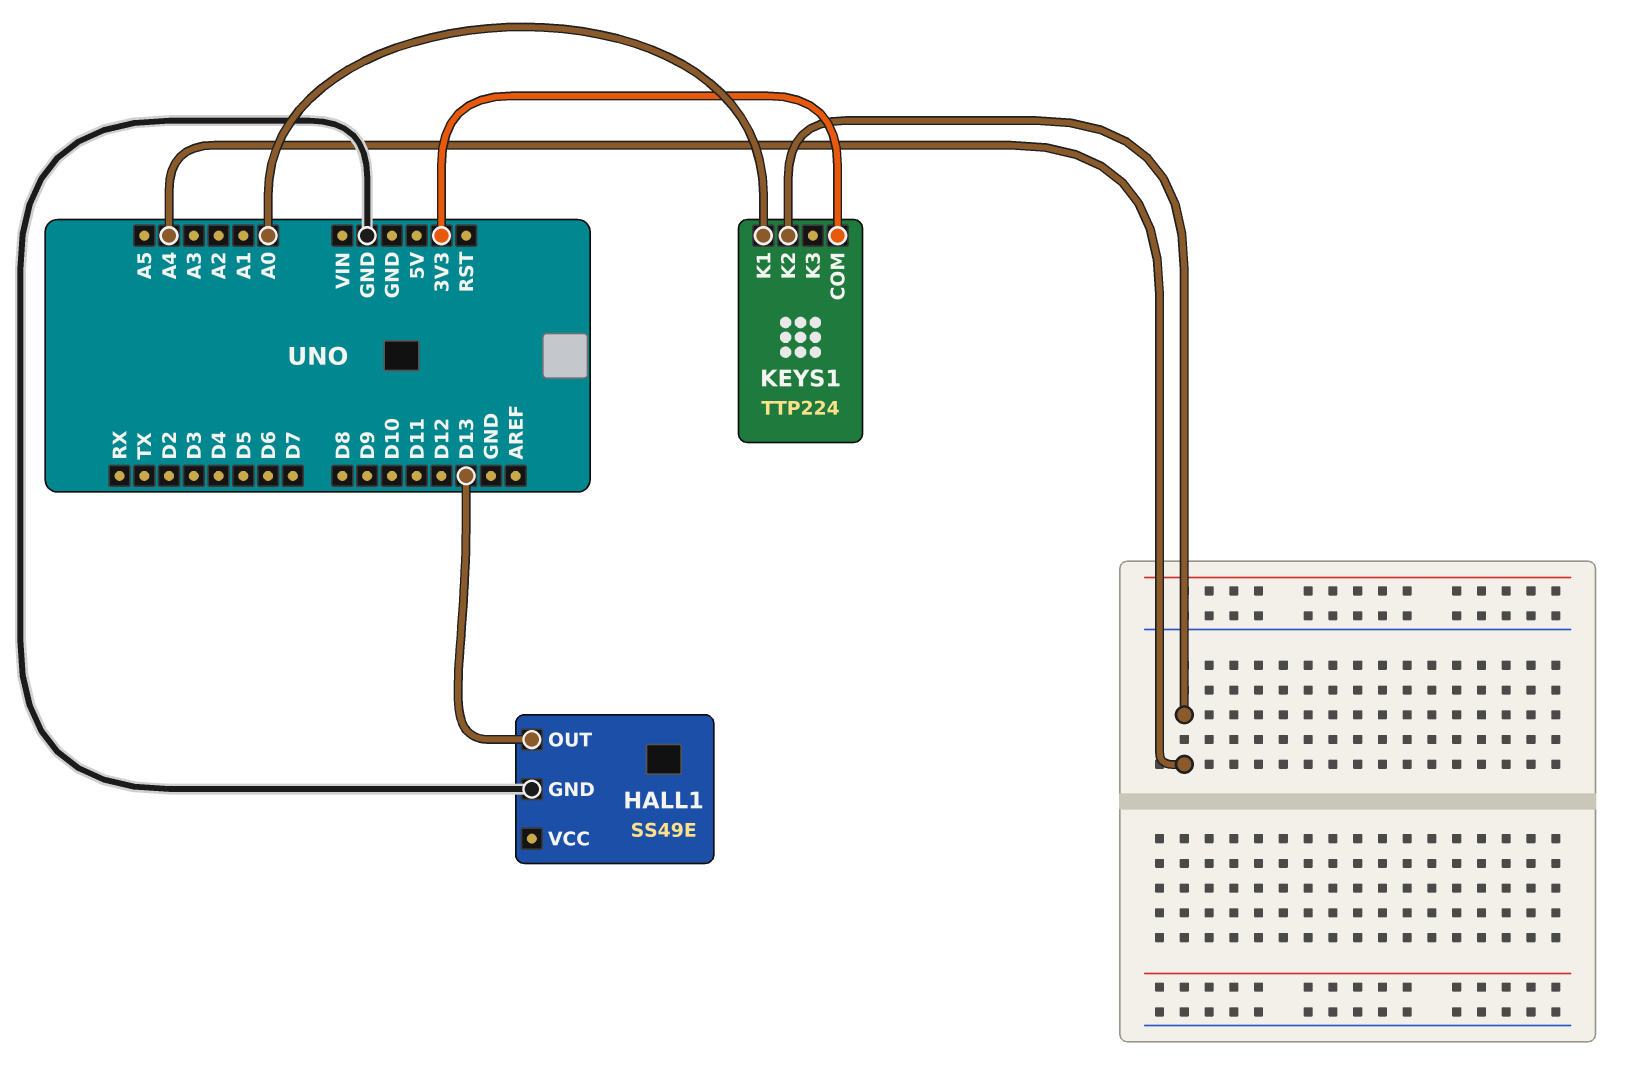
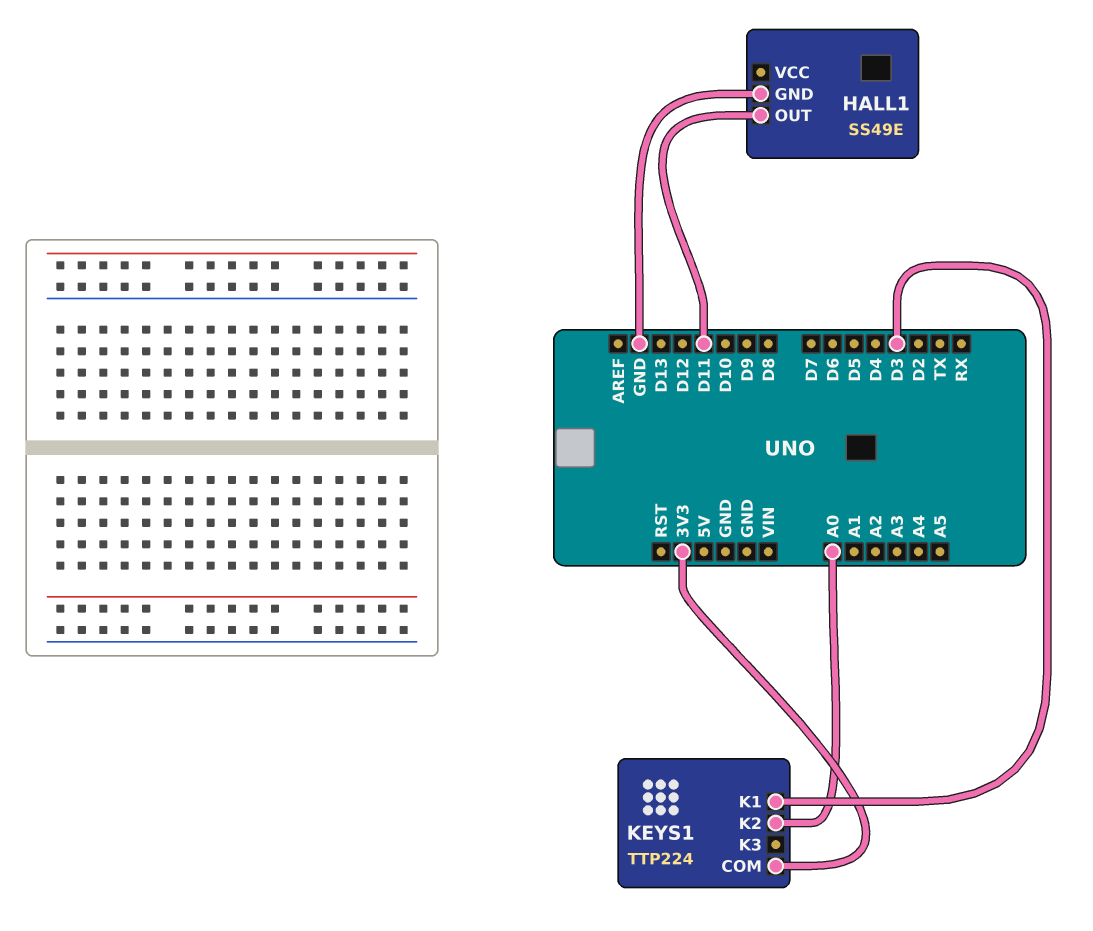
HALL1 pin OUT: D13 -> D11
KEYS1 pin K1: A0 -> D3
KEYS1 pin K2: A4 -> A0

